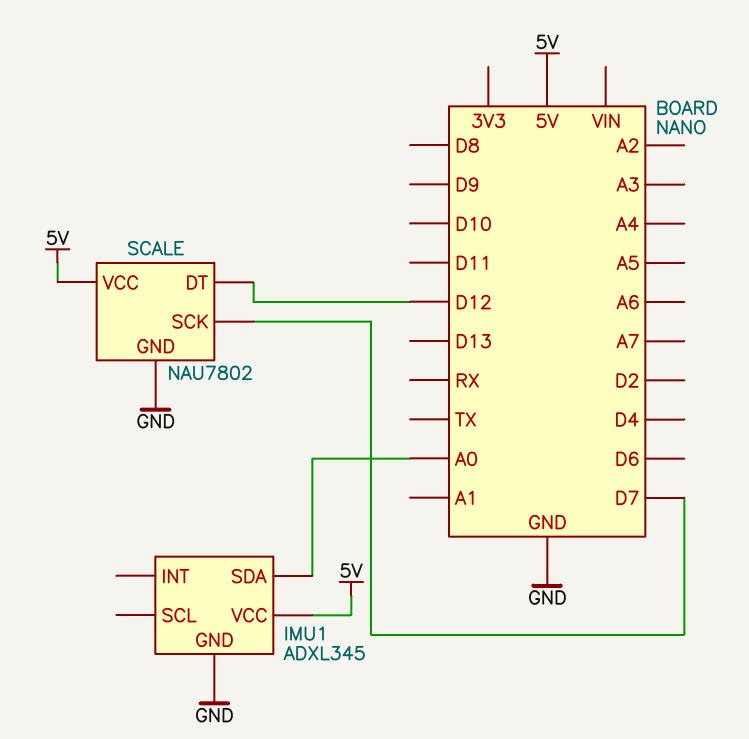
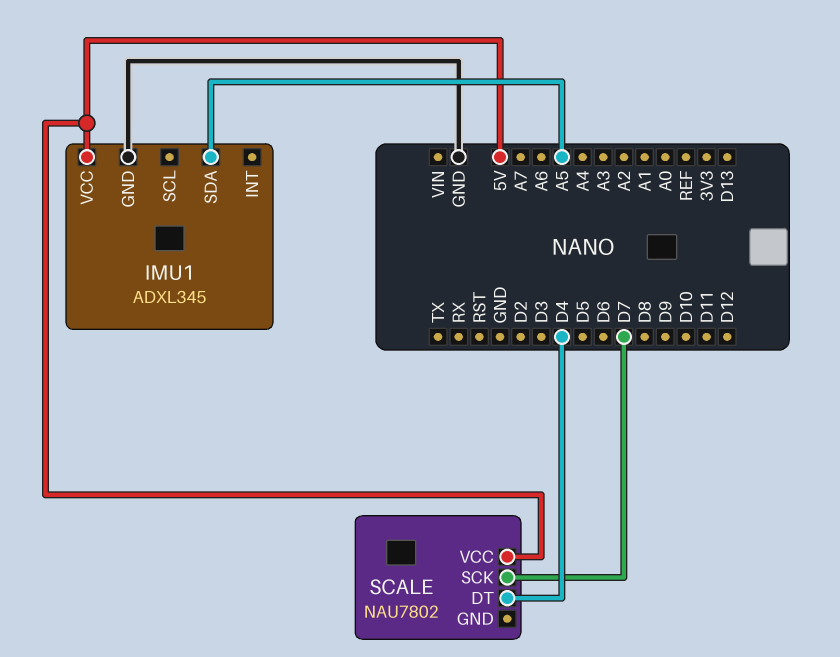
IMU1 pin SDA: A0 -> A5
SCALE pin DT: D12 -> D4
SCALE pin GND: GND -> none

